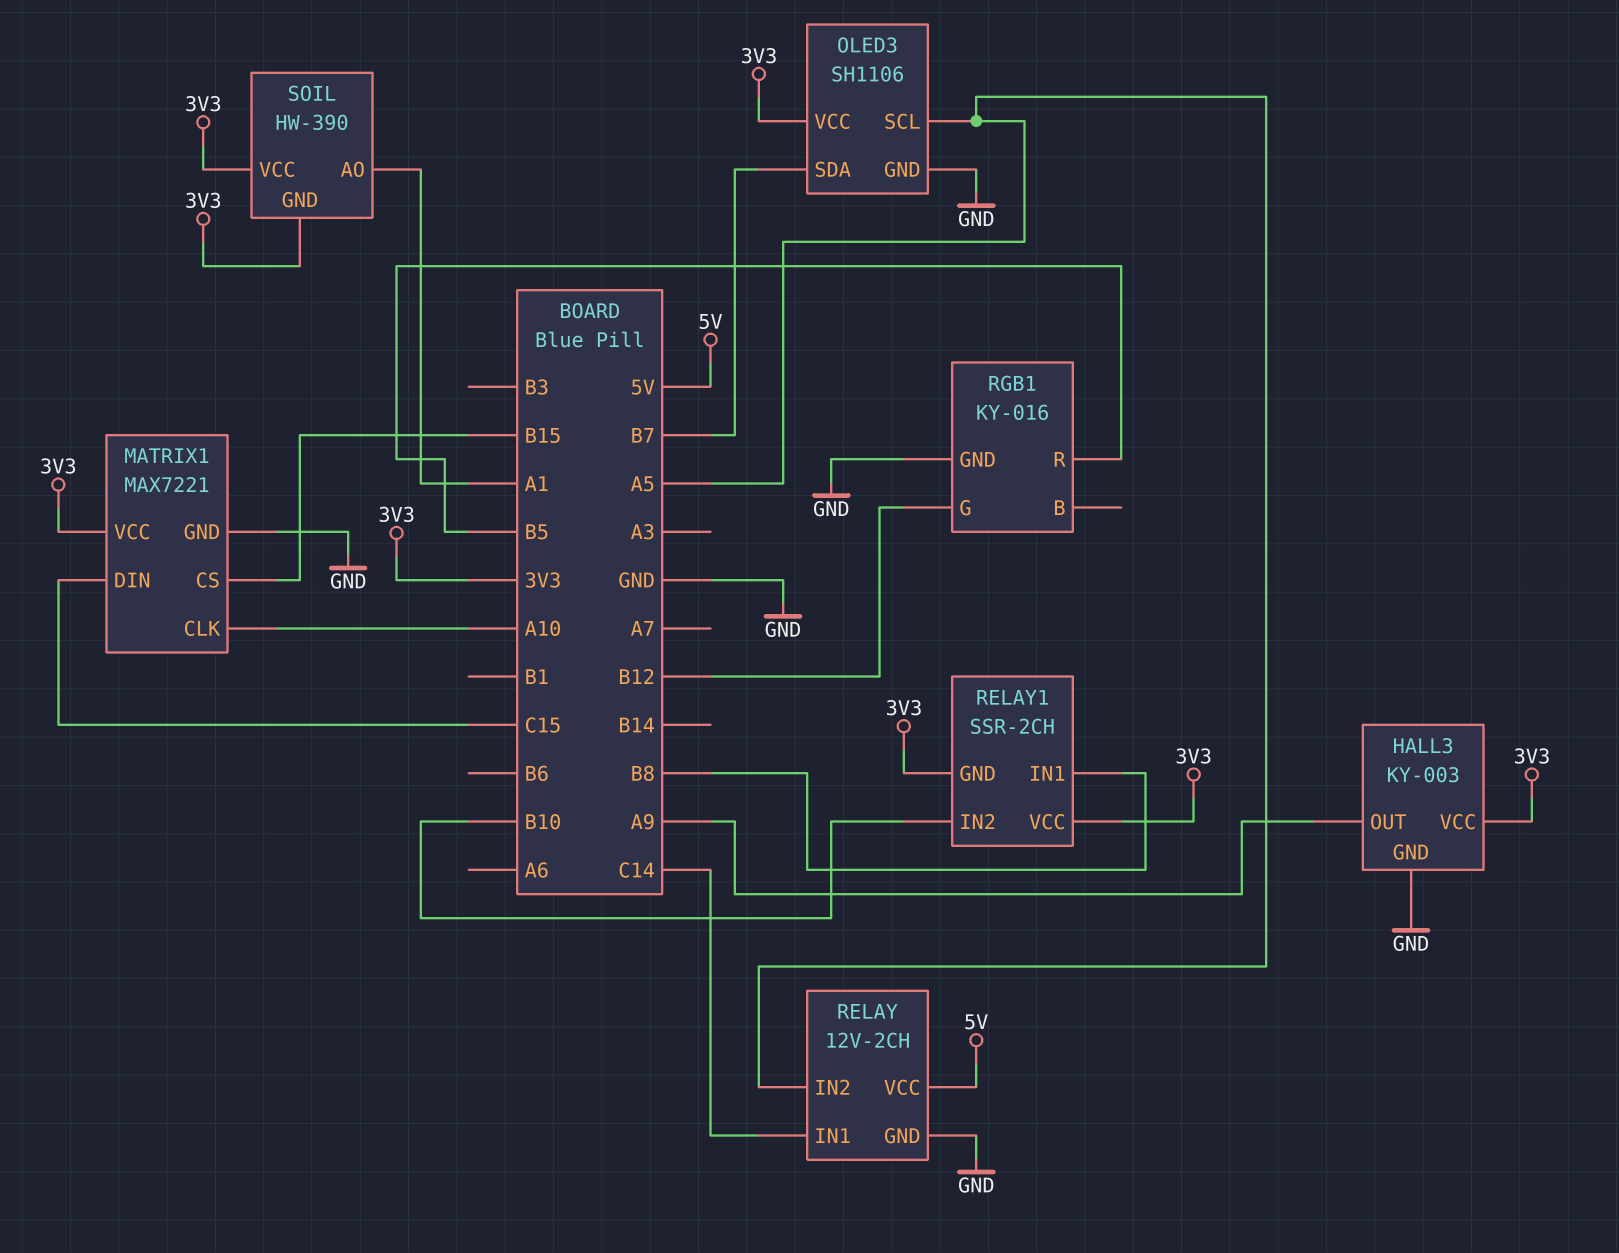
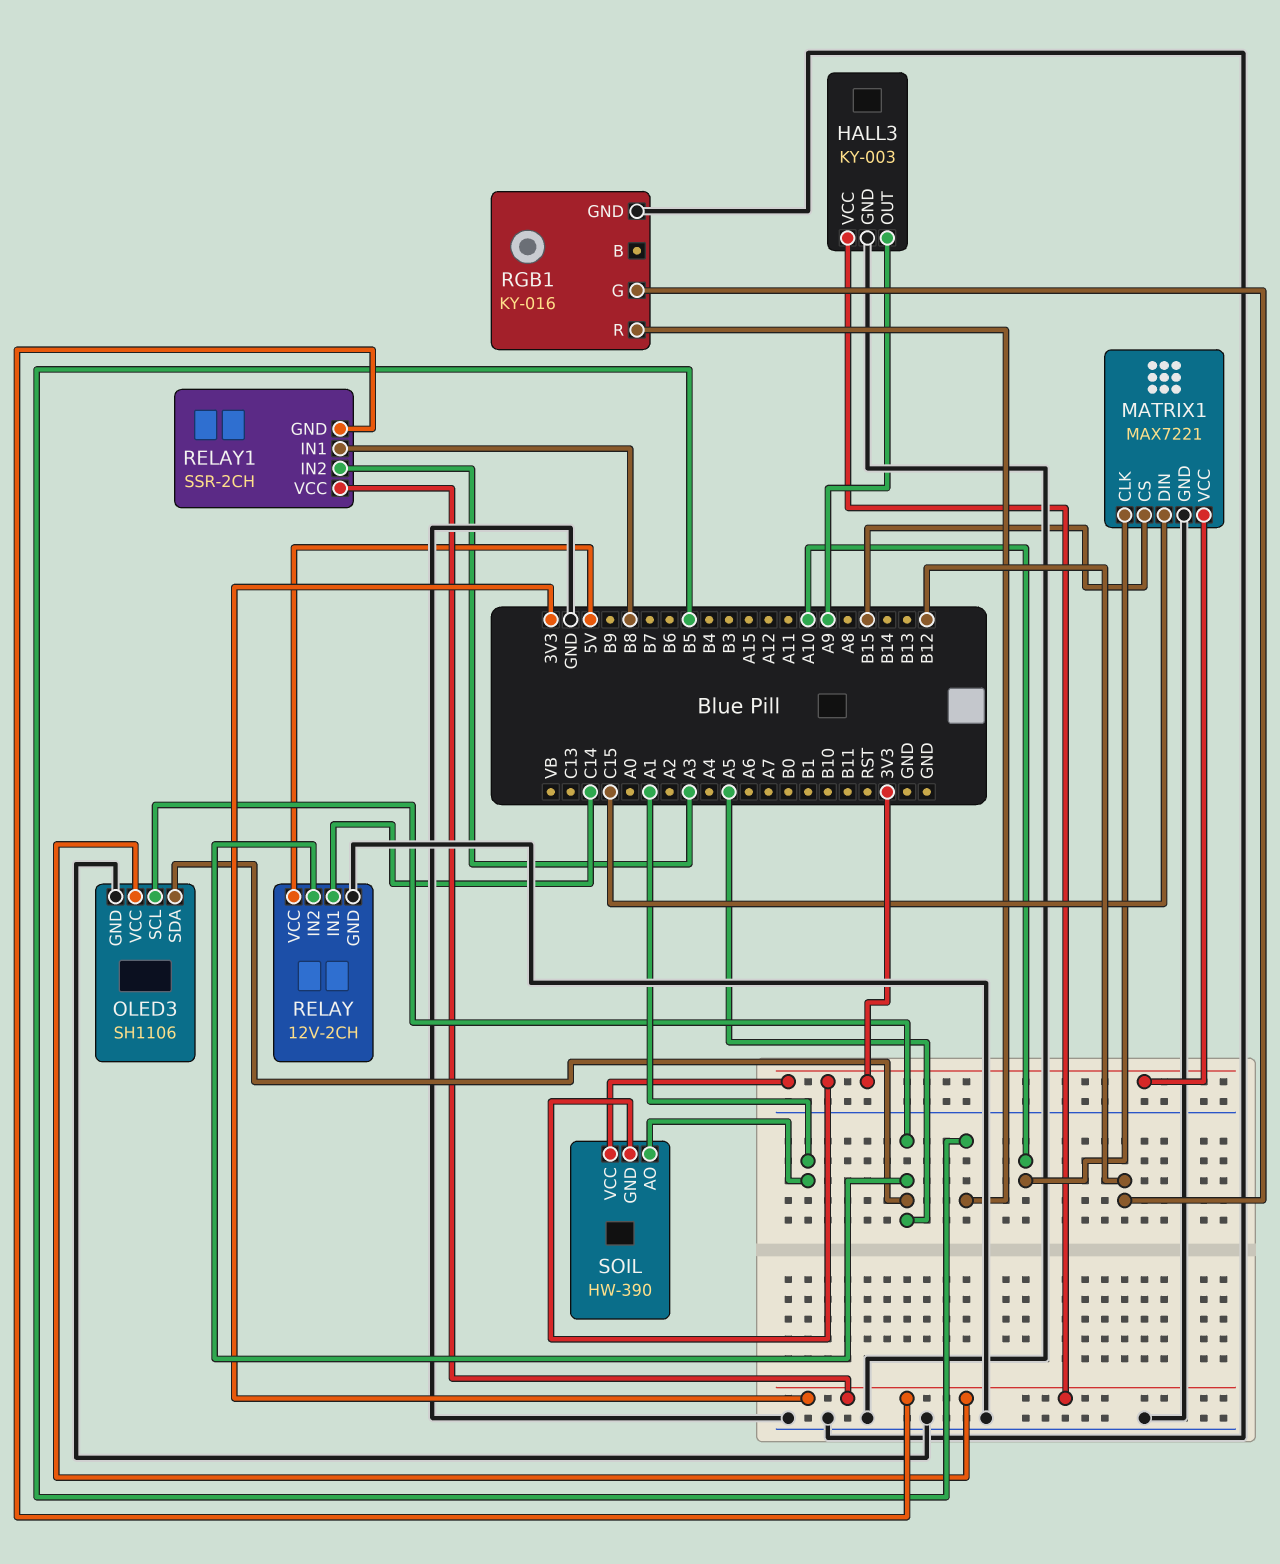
OLED3 pin SDA: B7 -> A5
RELAY1 pin IN2: B10 -> A3

